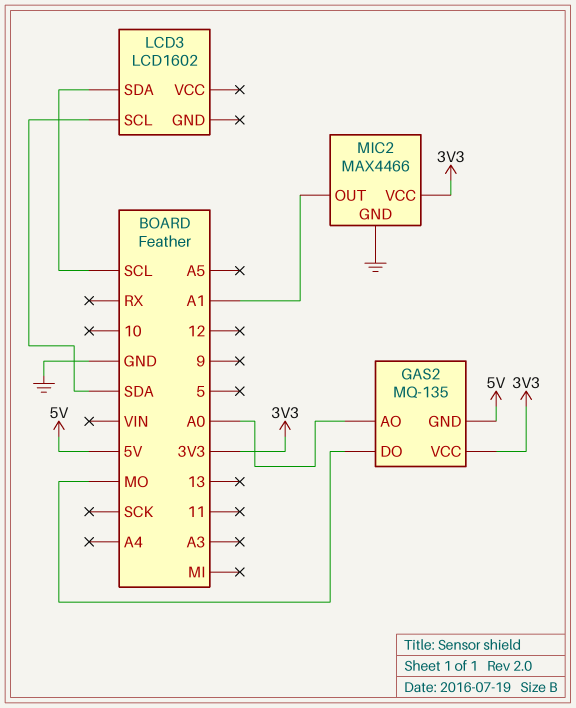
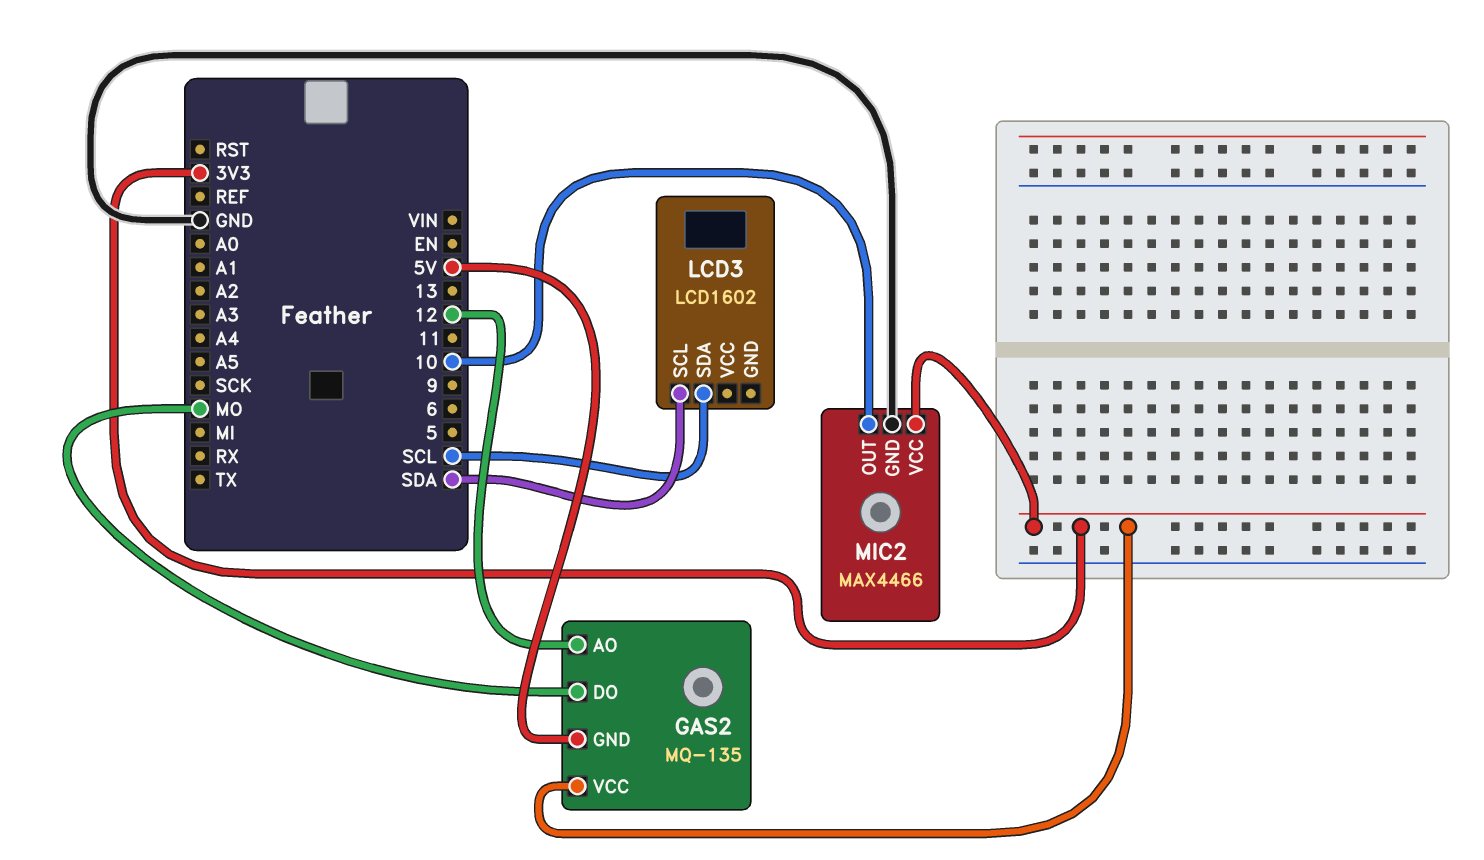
GAS2 pin AO: A0 -> 12
MIC2 pin OUT: A1 -> 10

